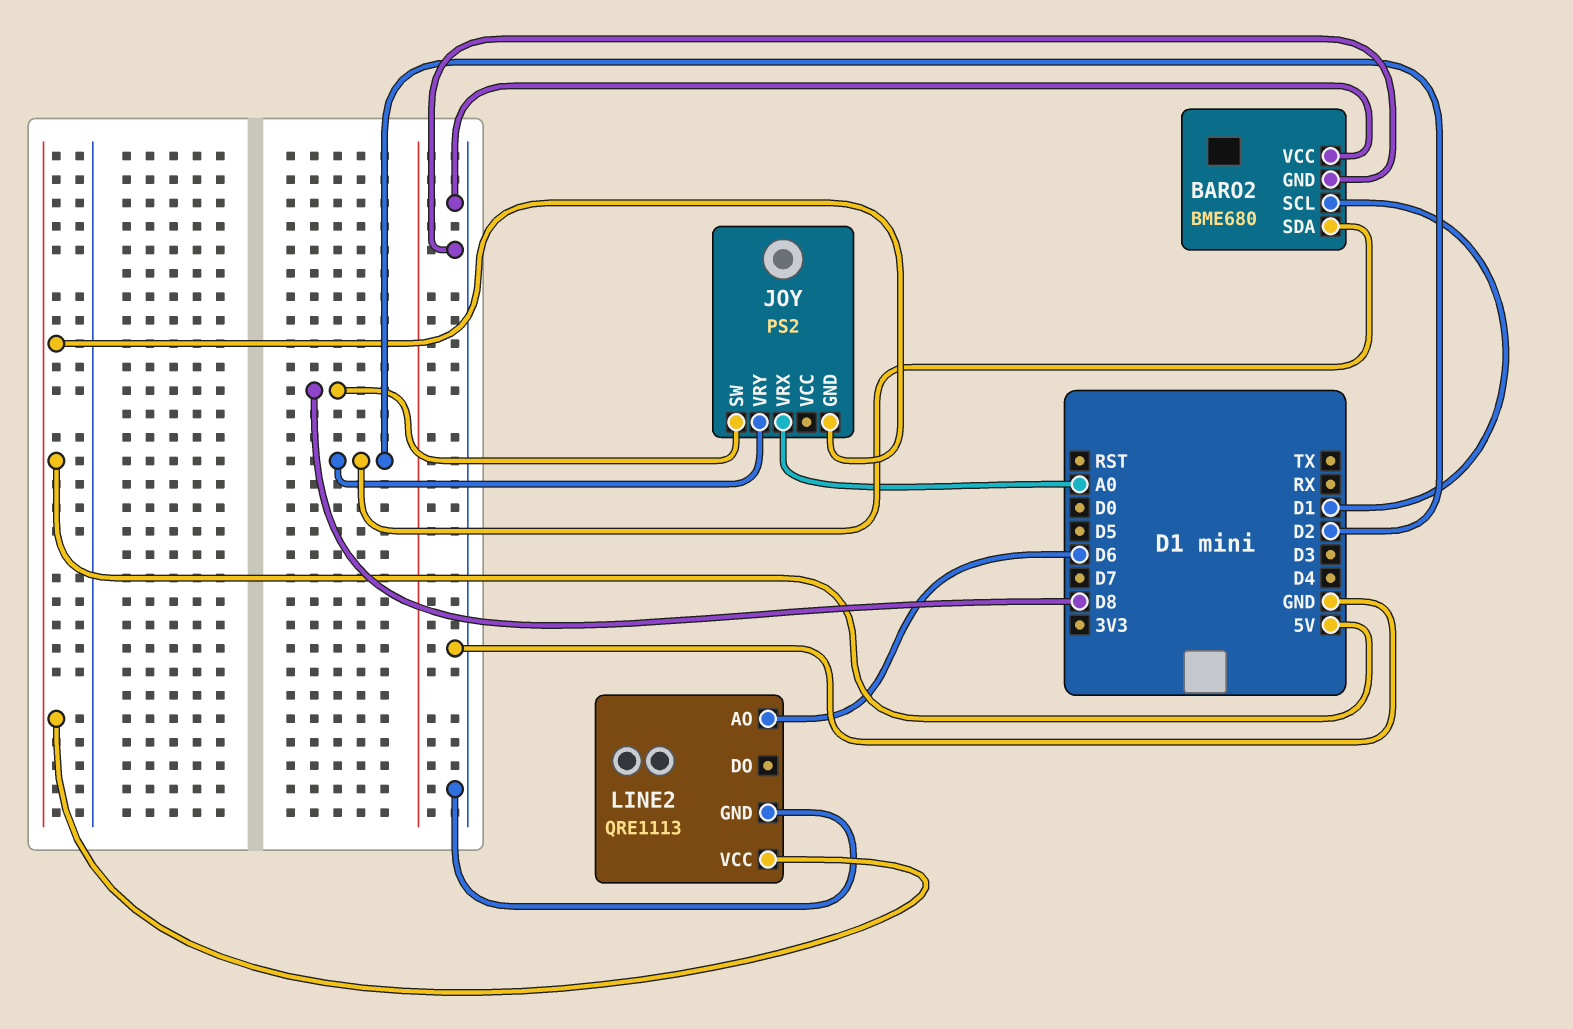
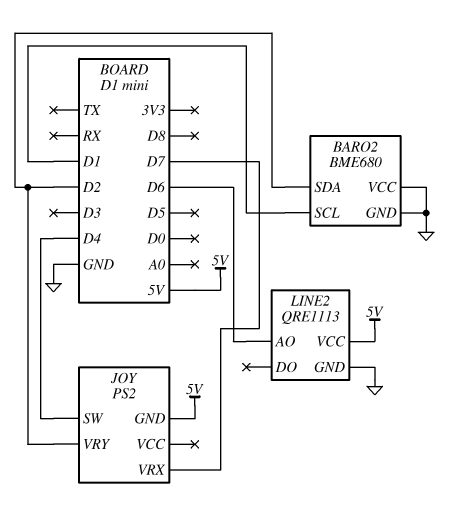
JOY pin SW: D8 -> D4
JOY pin VRX: A0 -> D7

